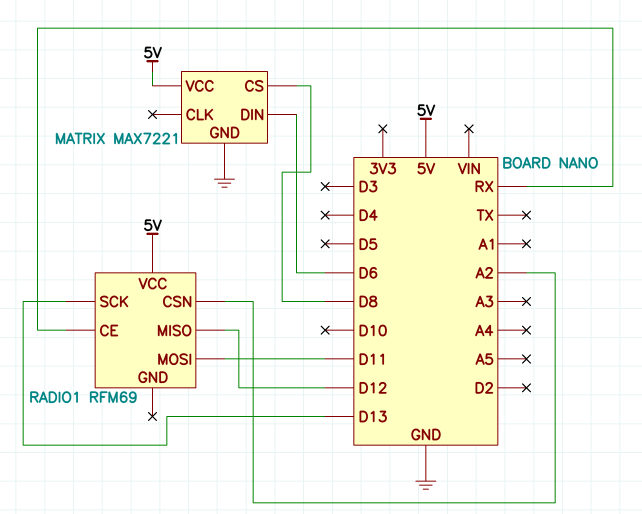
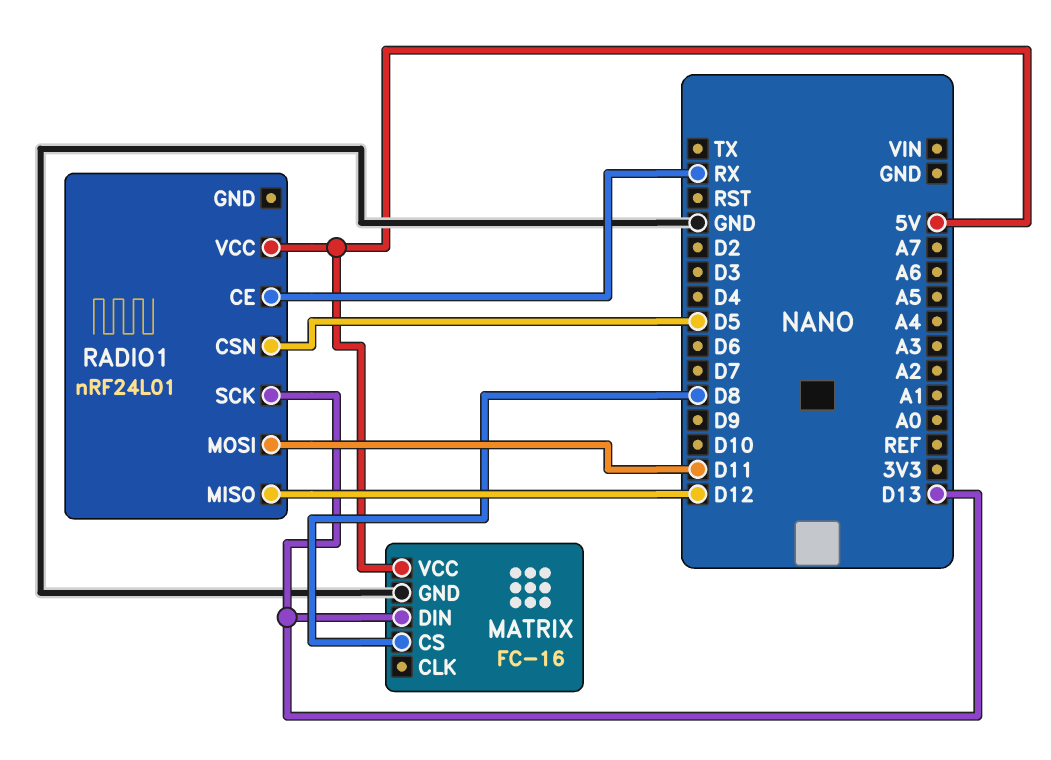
MATRIX: MAX7221 -> FC-16
MATRIX pin DIN: D6 -> D13
RADIO1: RFM69 -> nRF24L01
RADIO1 pin CSN: A2 -> D5

